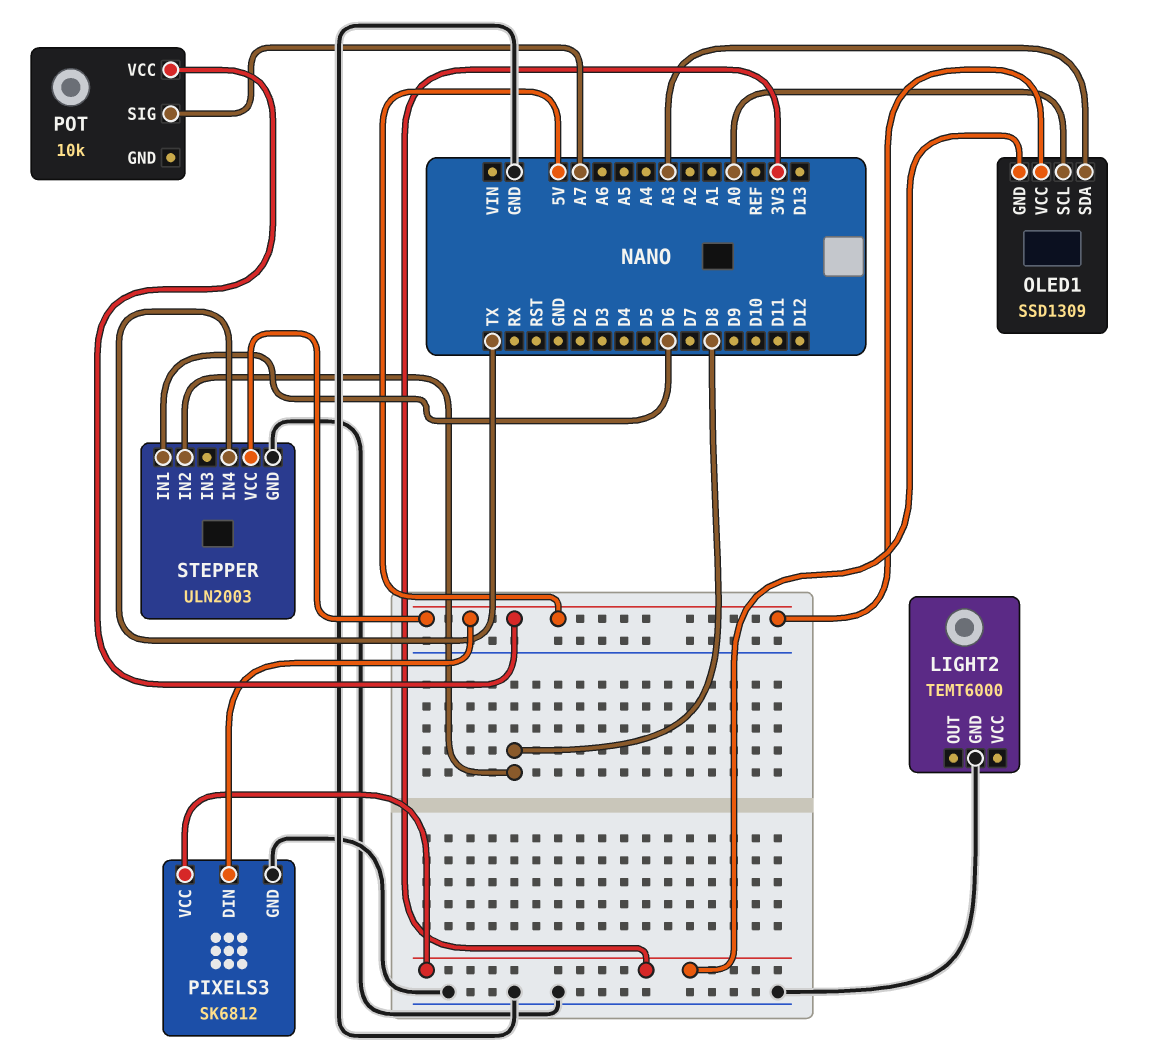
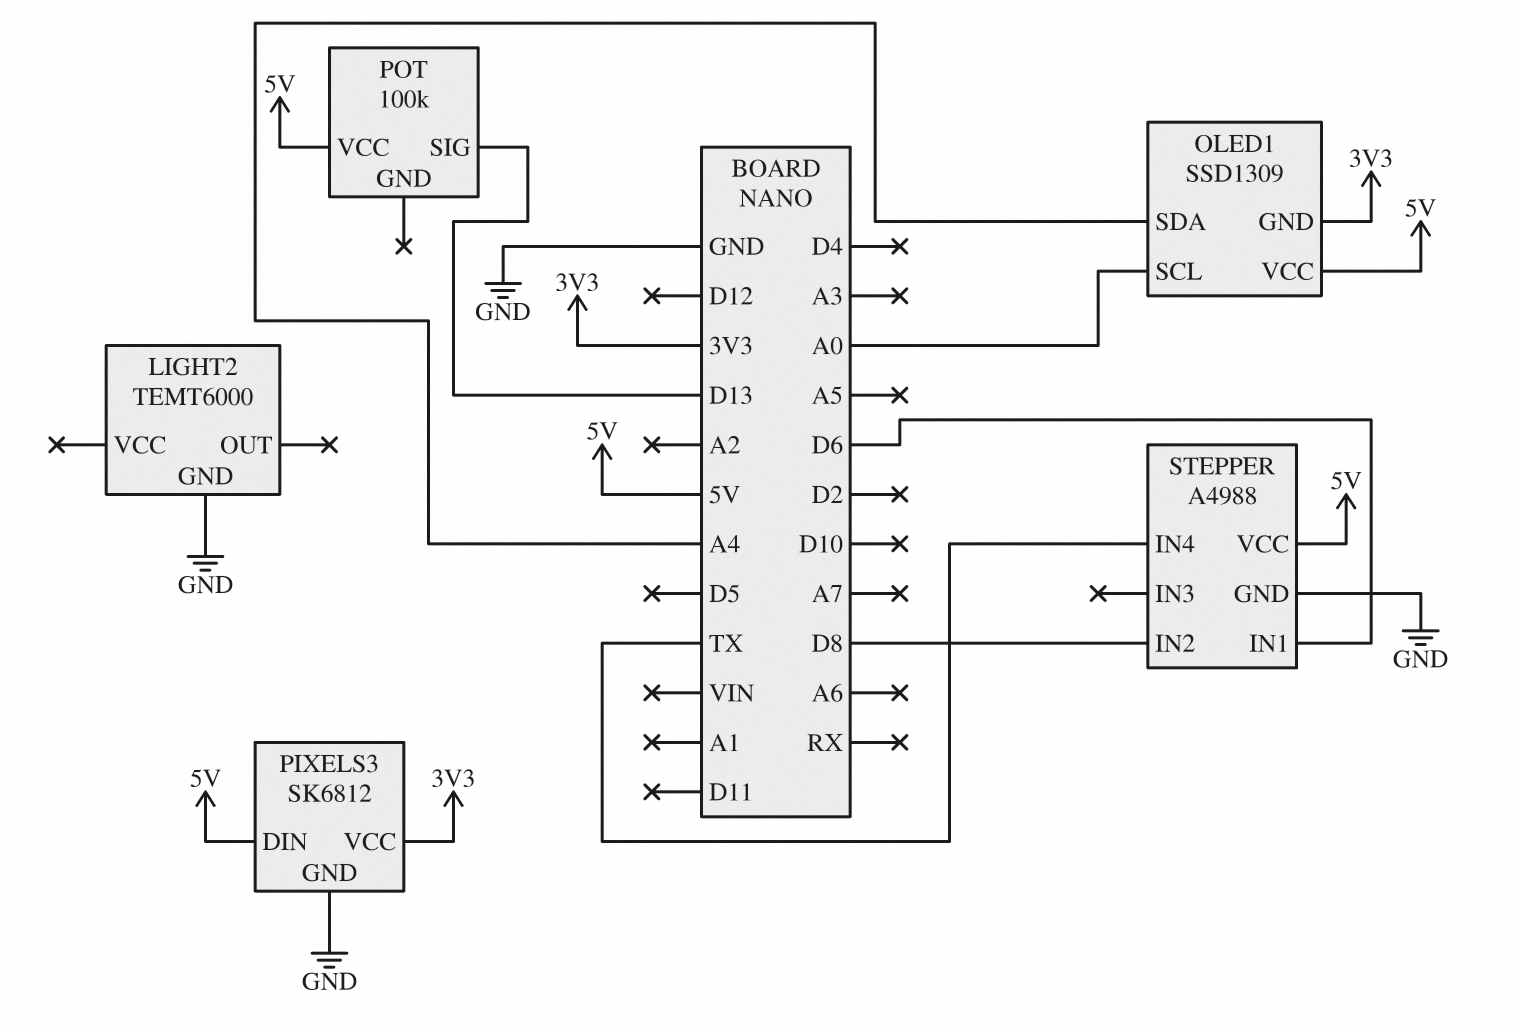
OLED1 pin SDA: A3 -> A4
POT: 10k -> 100k
POT pin SIG: A7 -> D13
STEPPER: ULN2003 -> A4988

